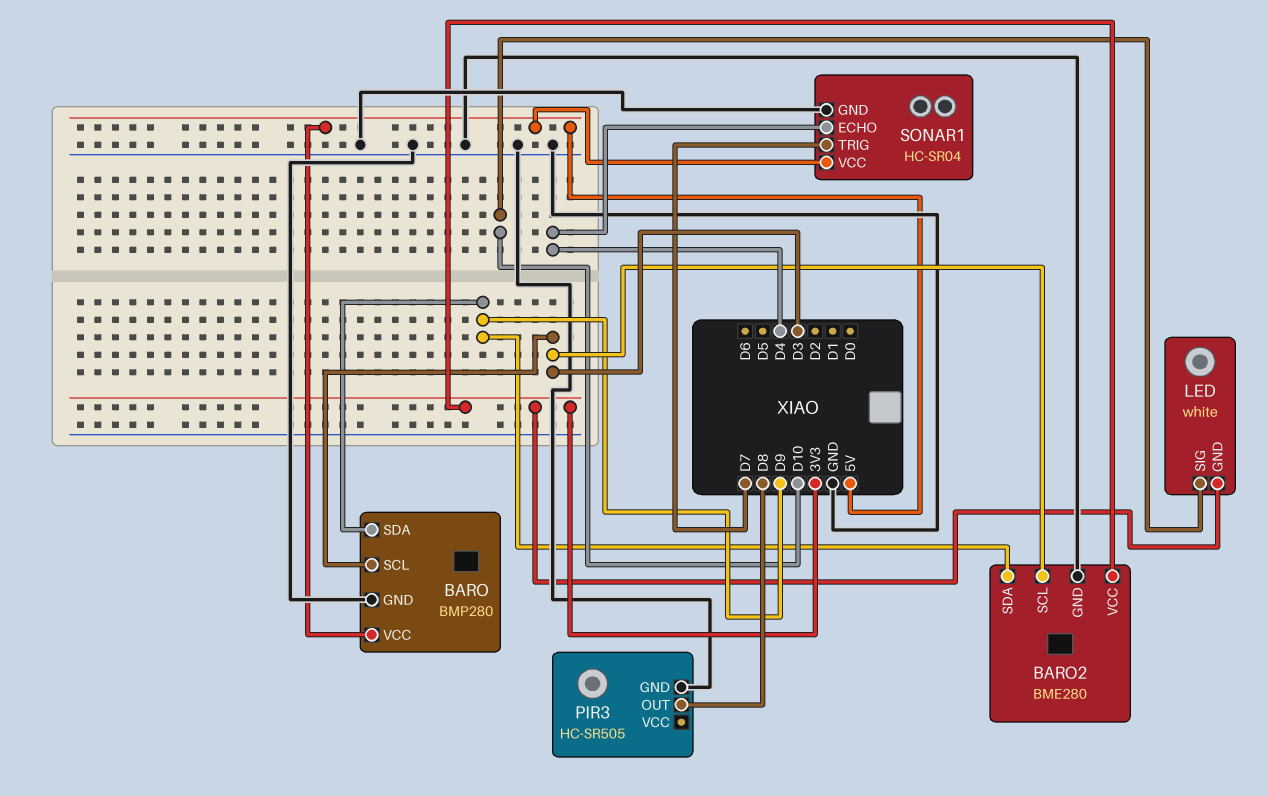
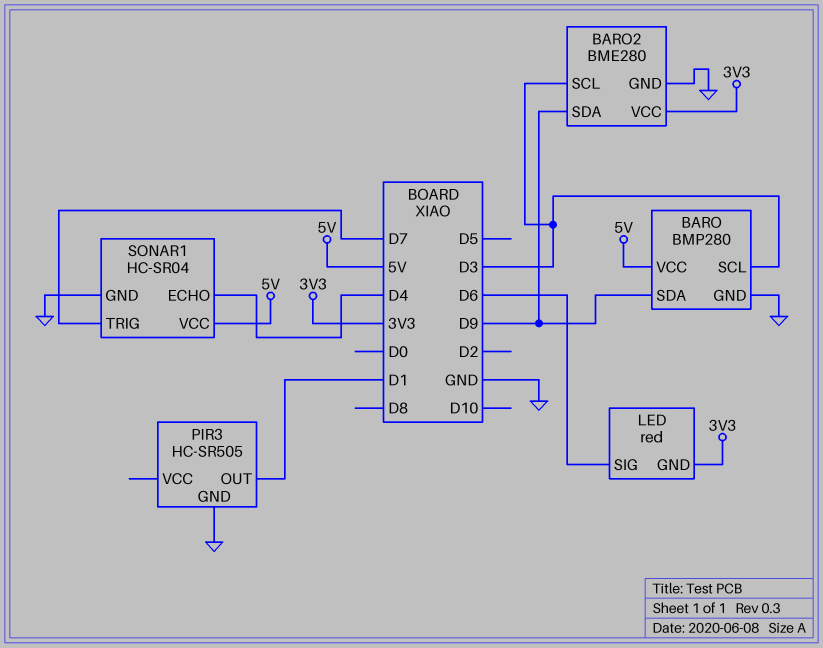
LED: white -> red
LED pin SIG: D10 -> D6
PIR3 pin OUT: D8 -> D1

